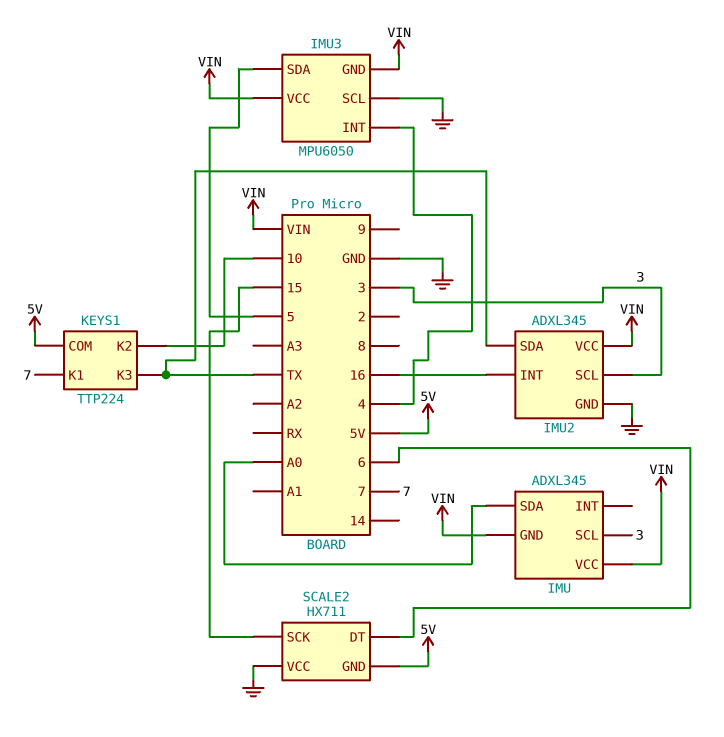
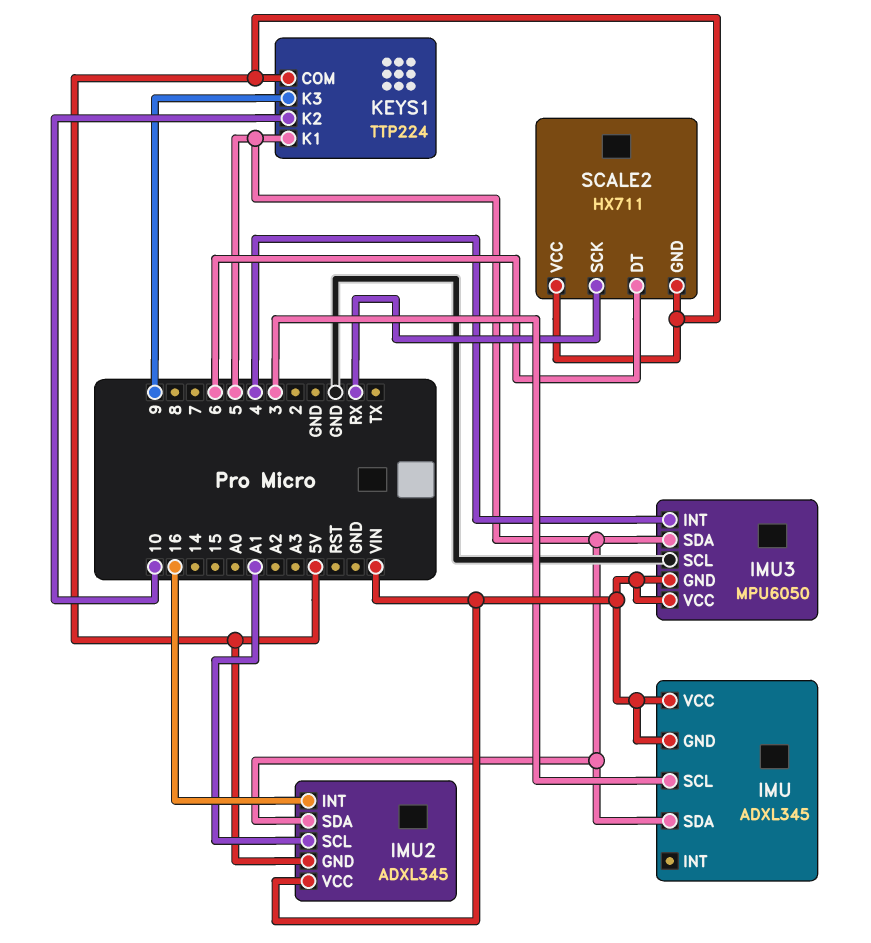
IMU pin SDA: A0 -> 5
IMU2 pin GND: GND -> 5V
IMU2 pin SCL: 3 -> A1
IMU2 pin SDA: TX -> 5
KEYS1 pin K1: 7 -> 5
KEYS1 pin K3: TX -> 9
SCALE2 pin SCK: 15 -> RX
SCALE2 pin VCC: GND -> 5V

